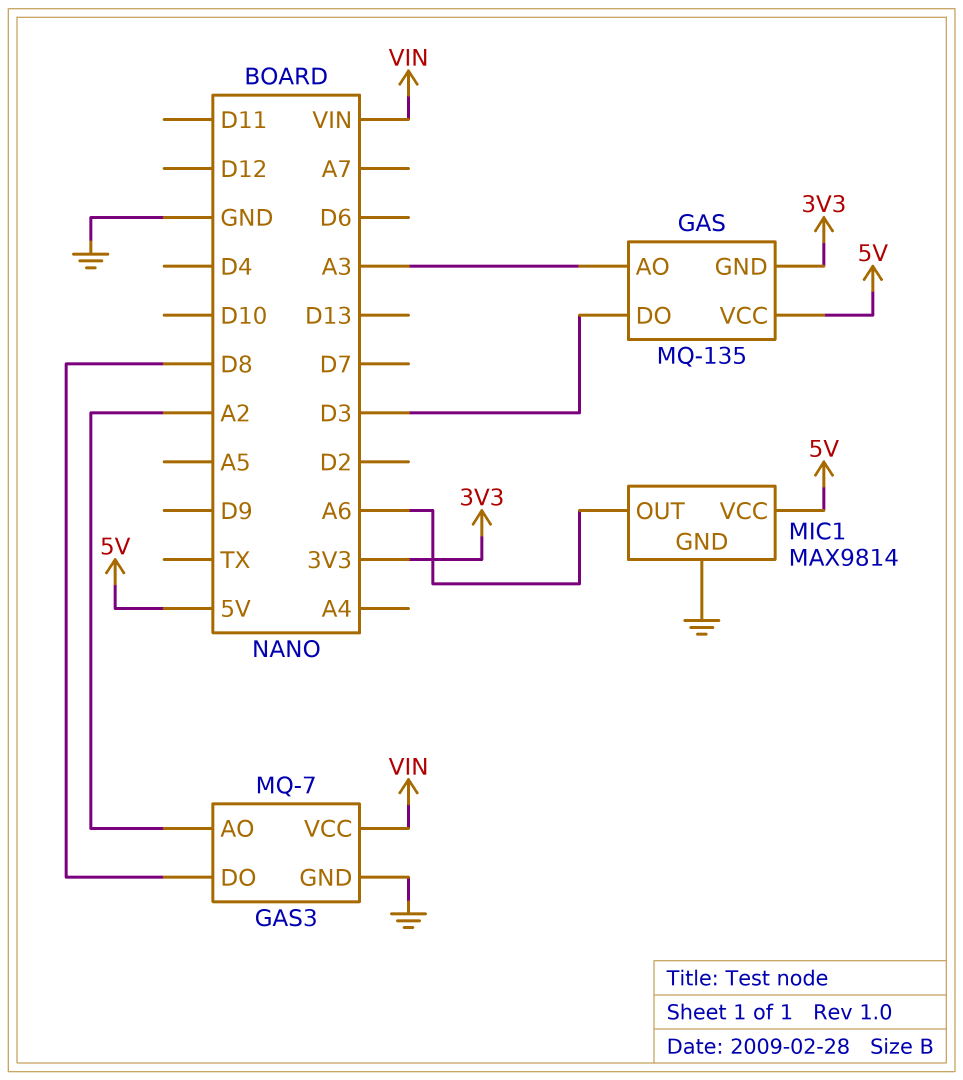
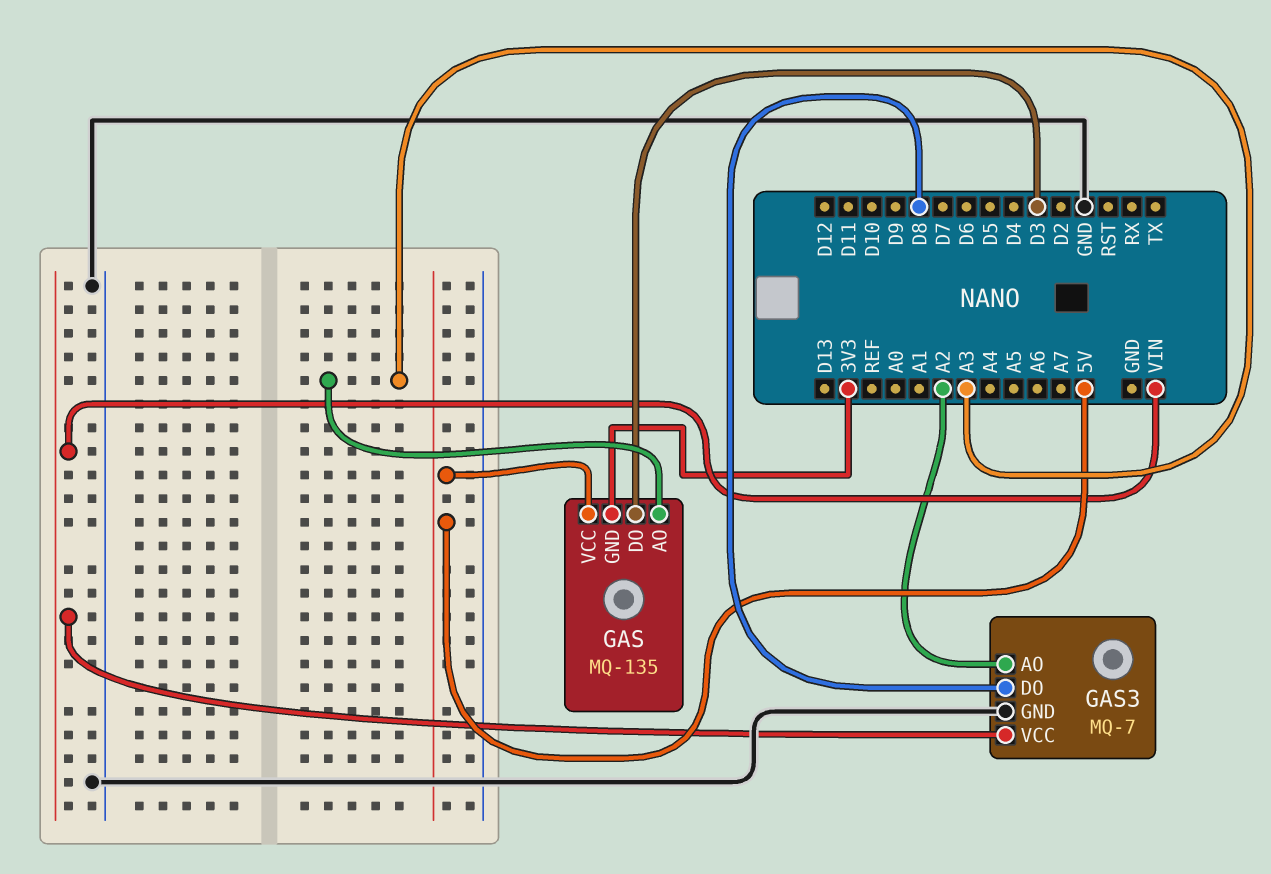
MIC1: MAX9814 -> none
MIC1 pin GND: GND -> none
MIC1 pin OUT: A6 -> none
MIC1 pin VCC: 5V -> none

